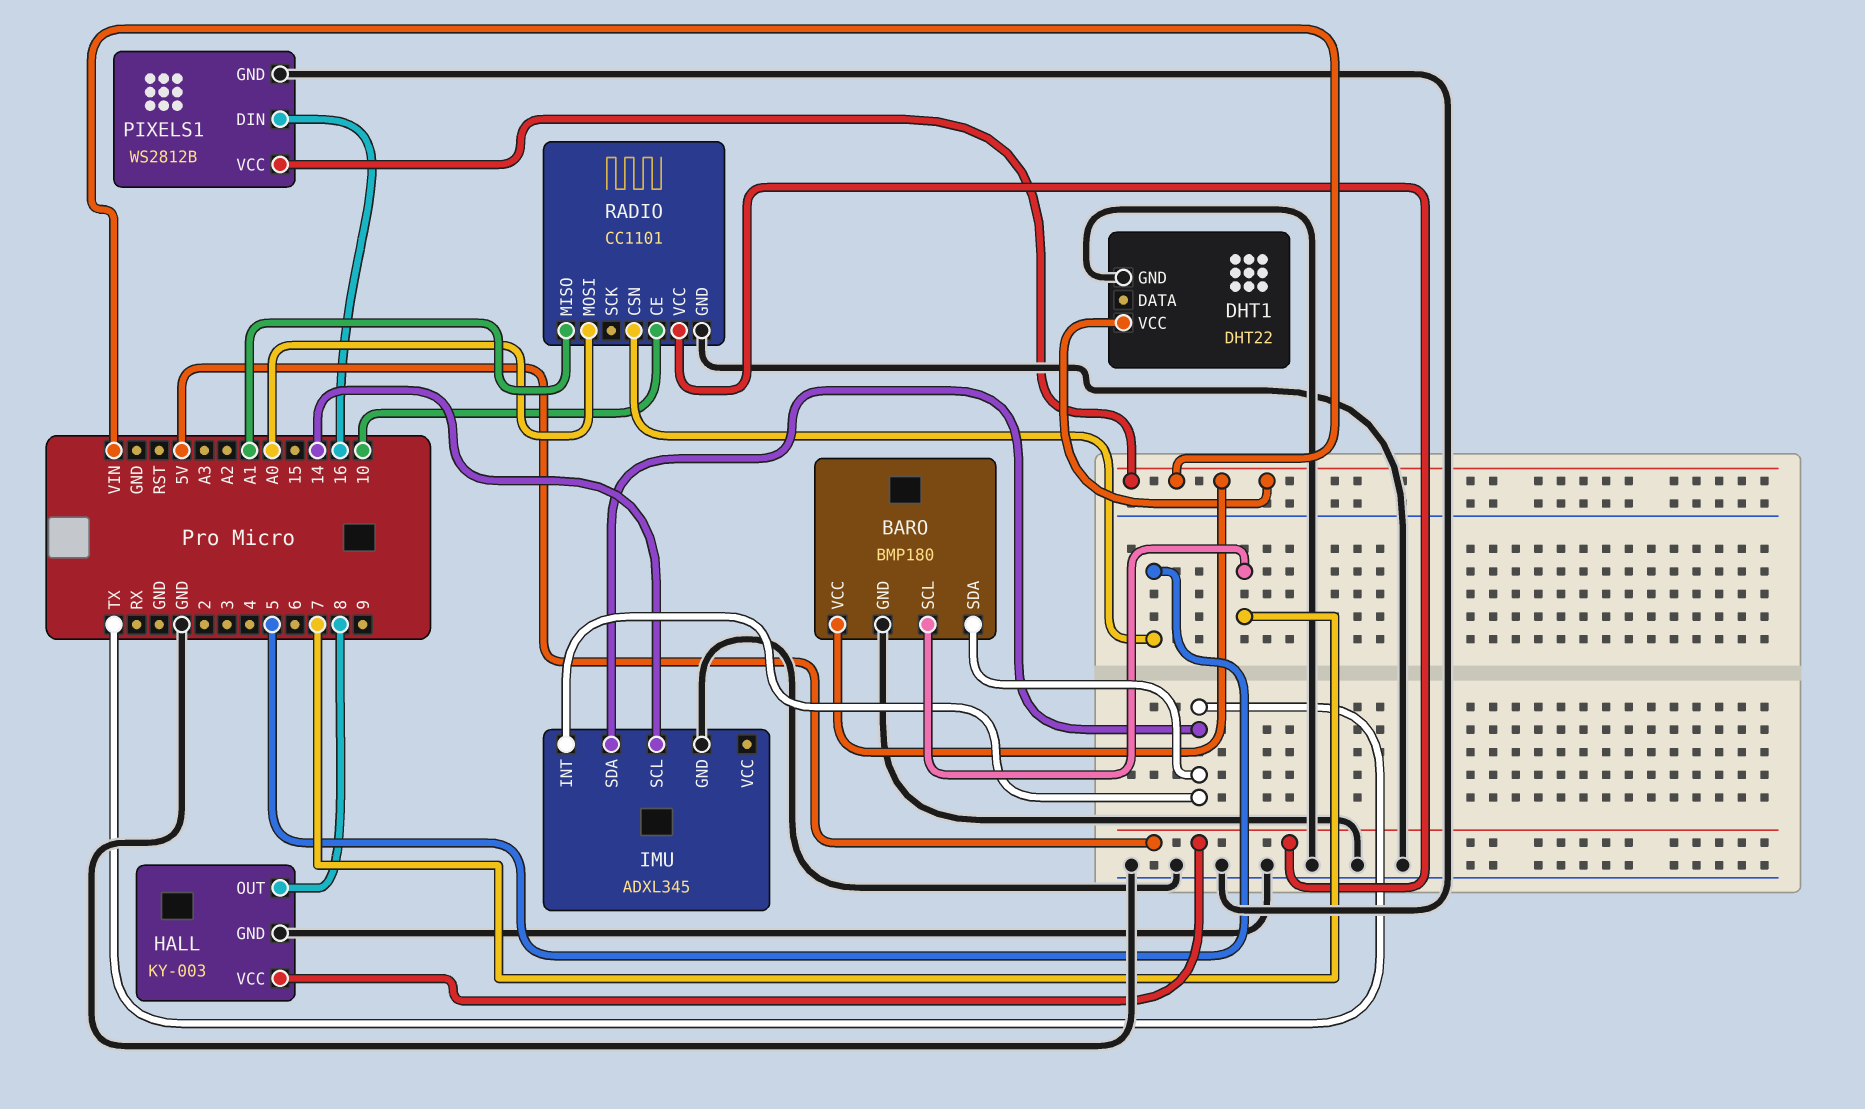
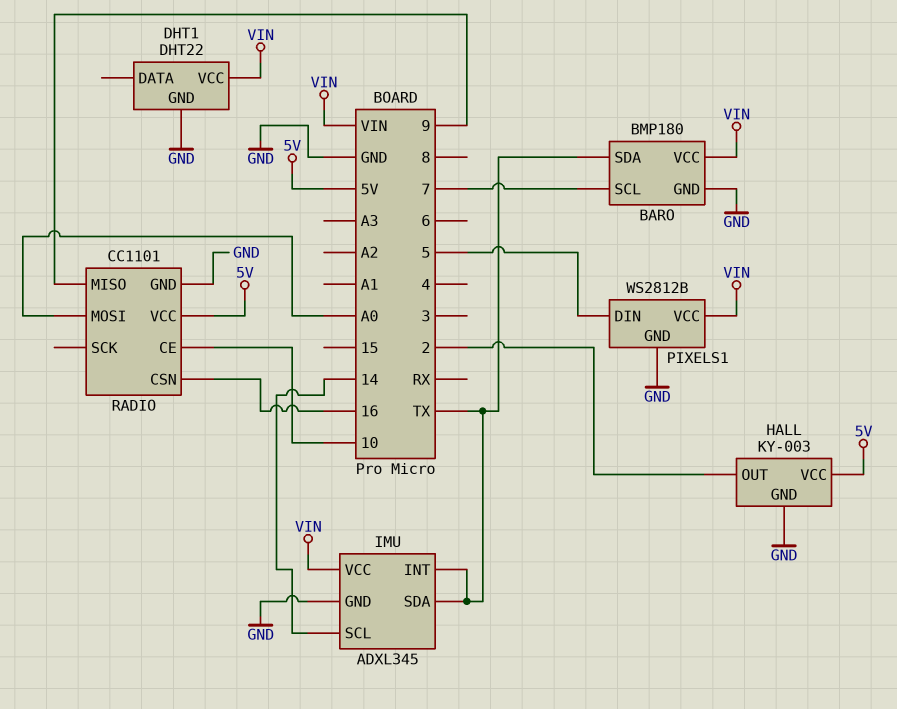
HALL pin OUT: 8 -> 2
IMU pin VCC: none -> VIN
PIXELS1 pin DIN: 16 -> 5
RADIO pin CSN: 5 -> 16
RADIO pin MISO: A1 -> 9

